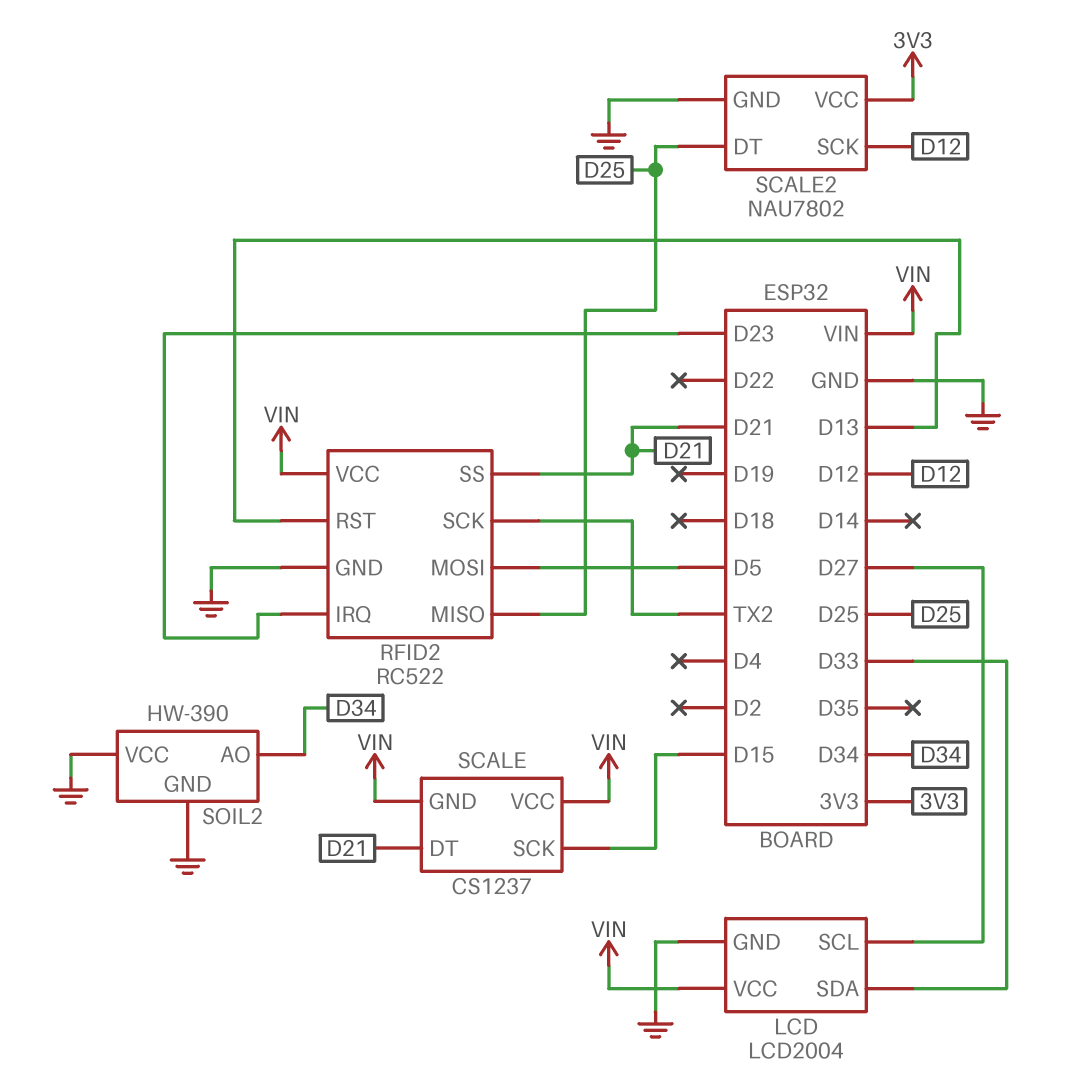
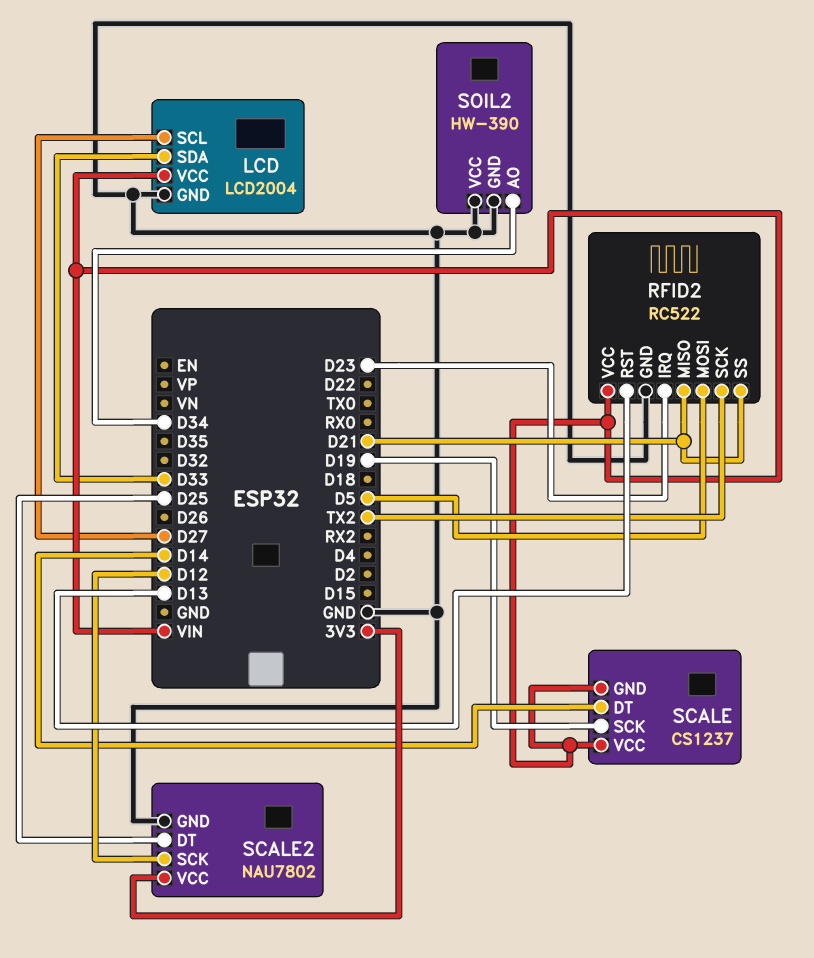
RFID2 pin MISO: D25 -> D21
SCALE pin DT: D21 -> D14
SCALE pin SCK: D15 -> D19

